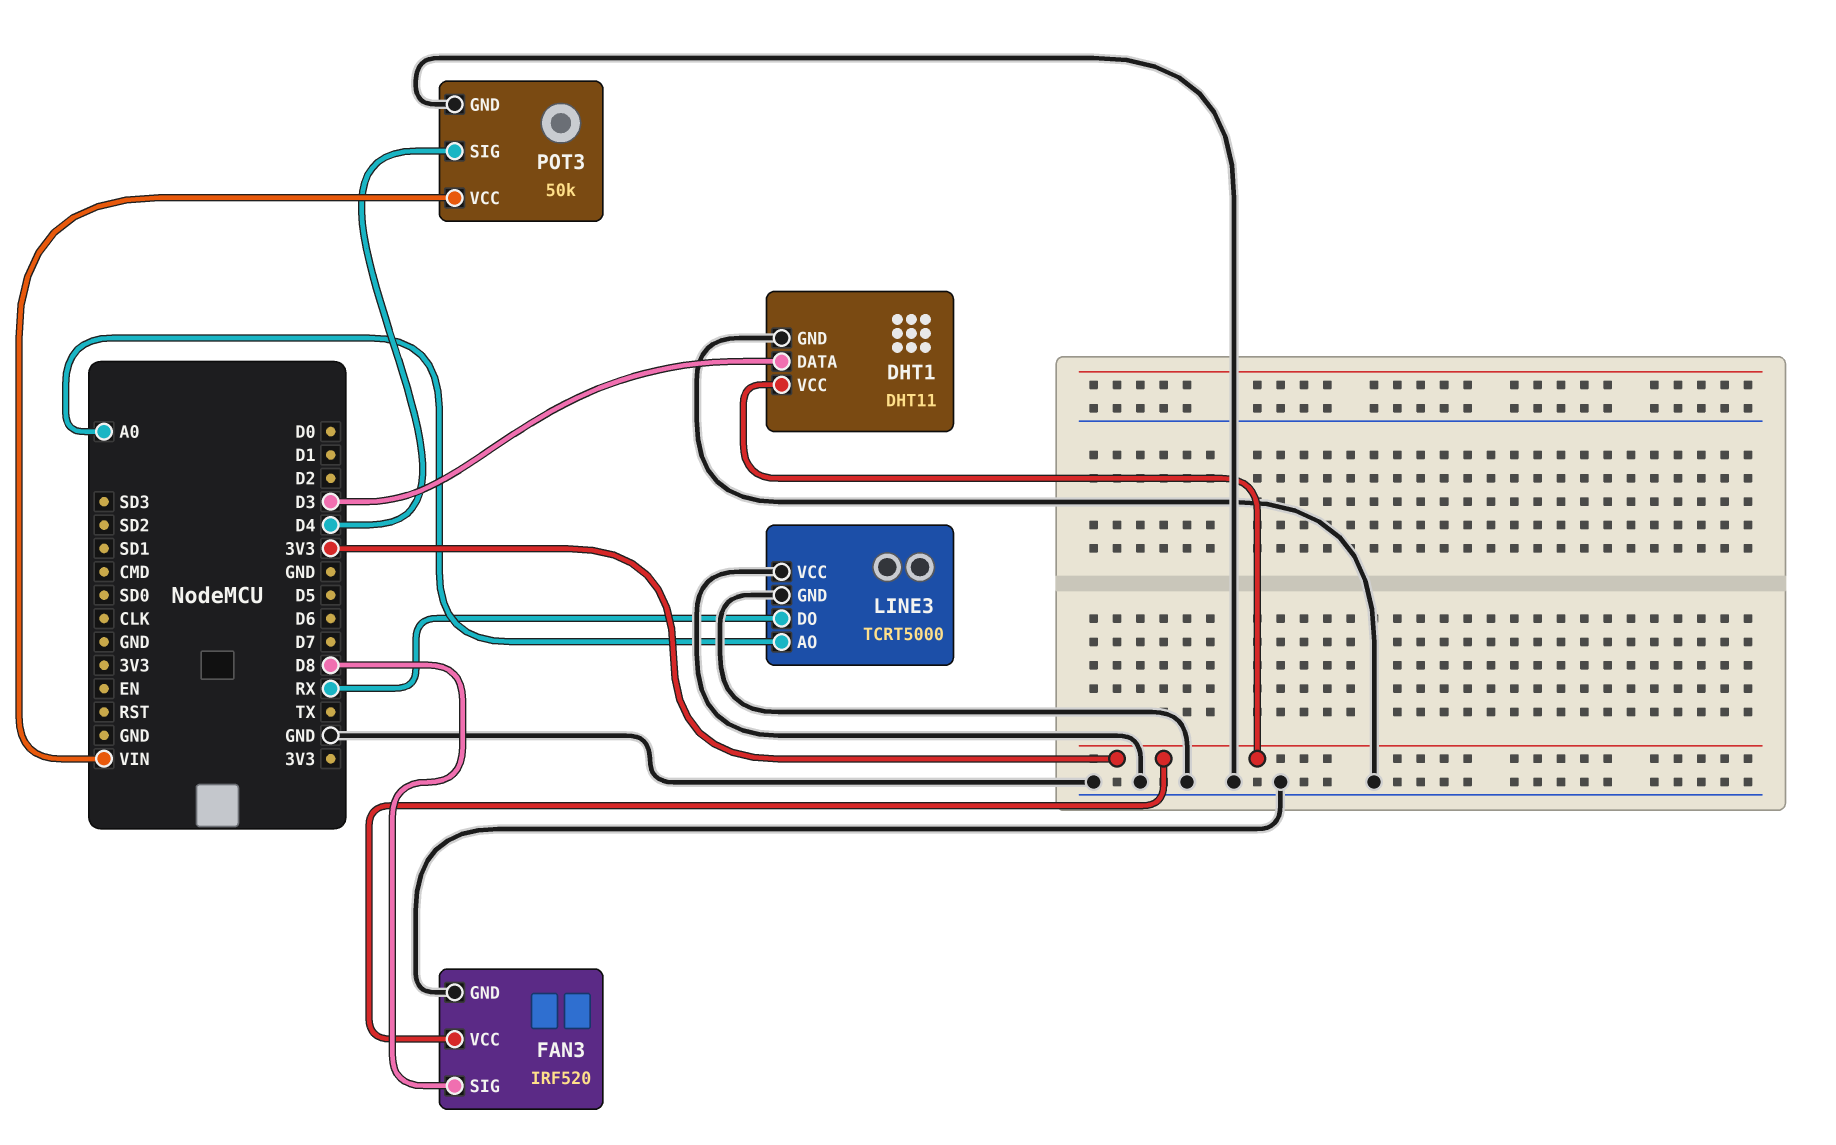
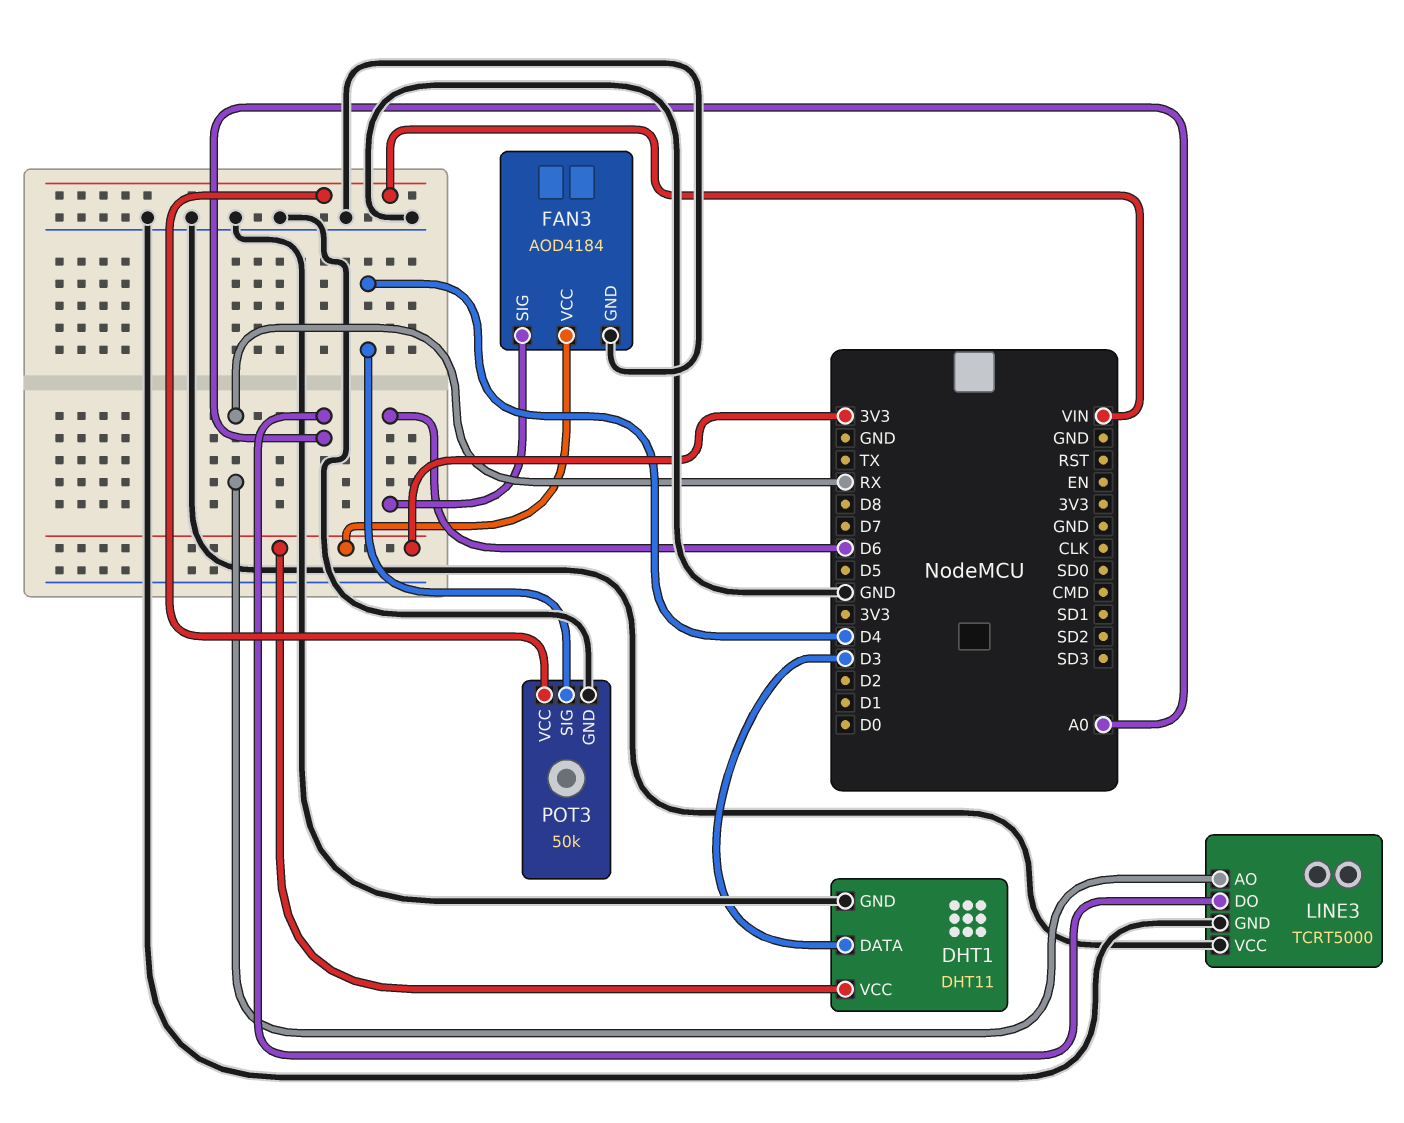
FAN3: IRF520 -> AOD4184
FAN3 pin SIG: D8 -> D6
LINE3 pin AO: A0 -> RX
LINE3 pin DO: RX -> A0

